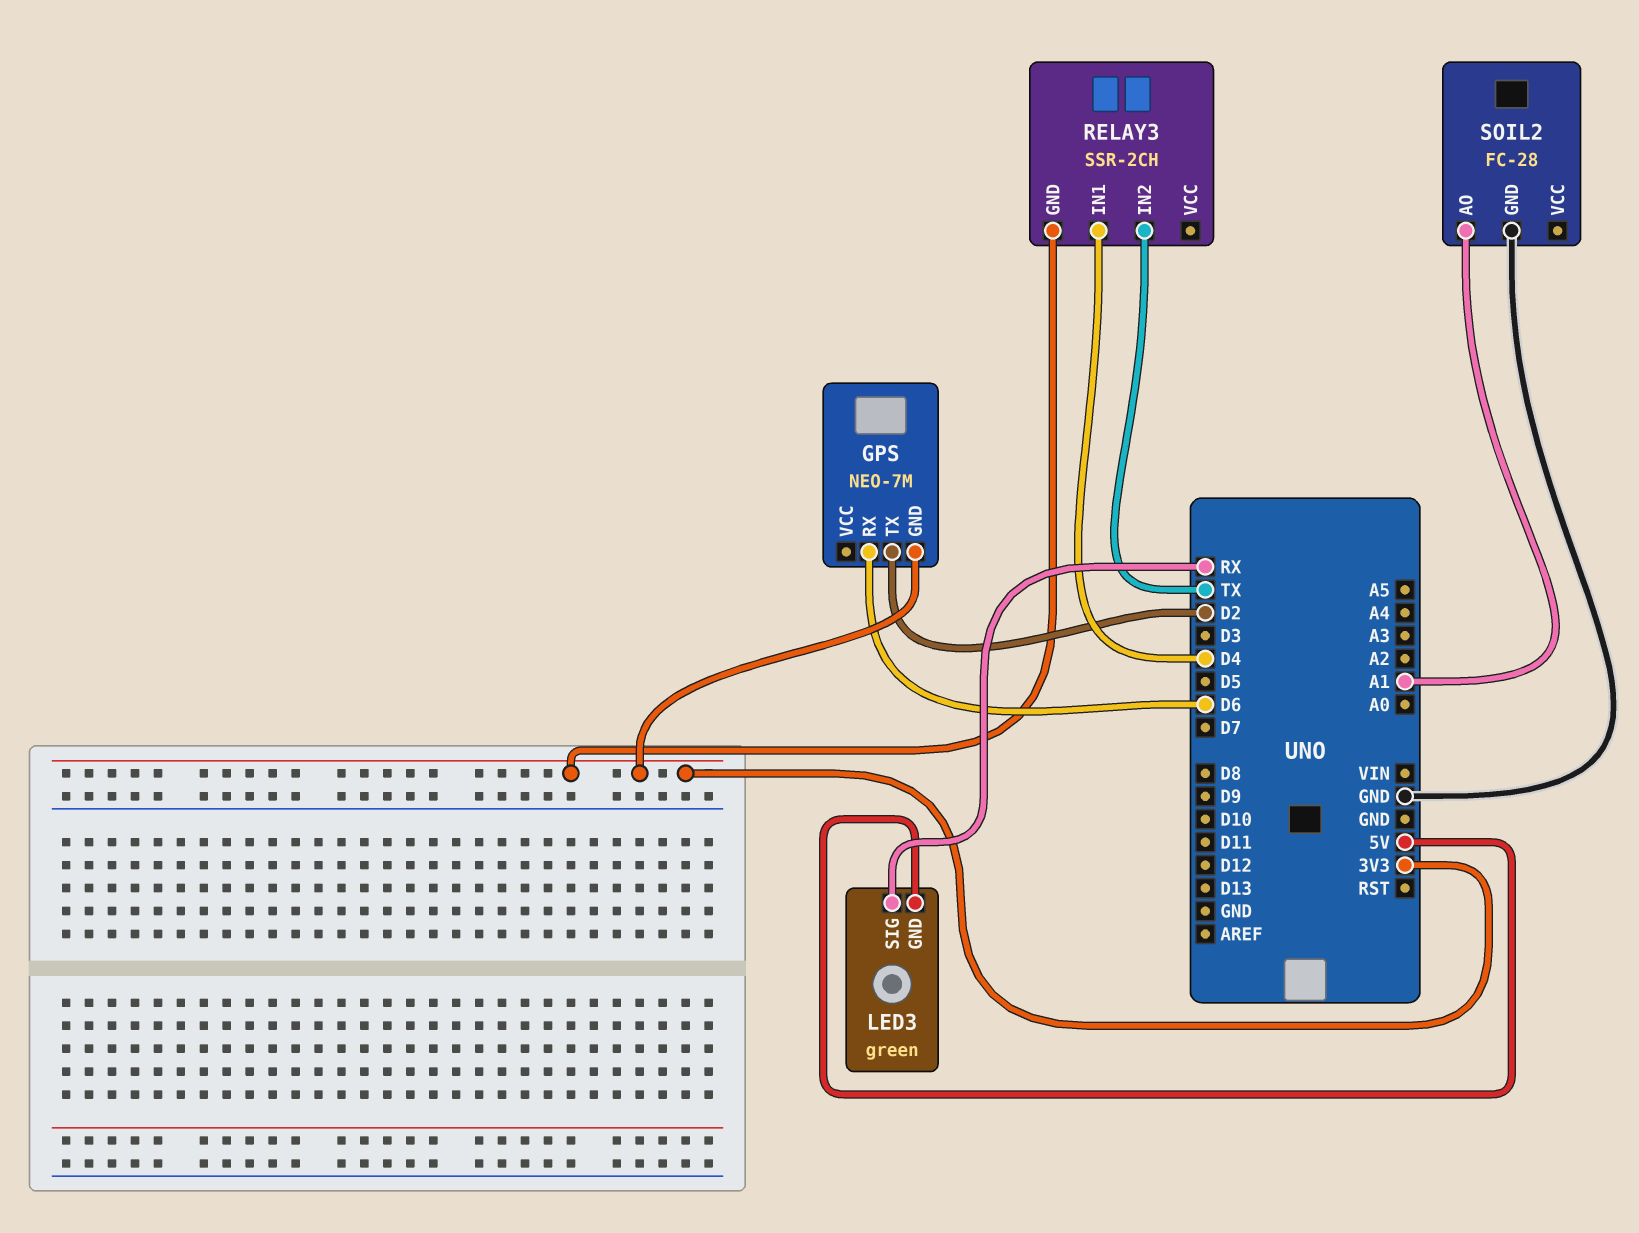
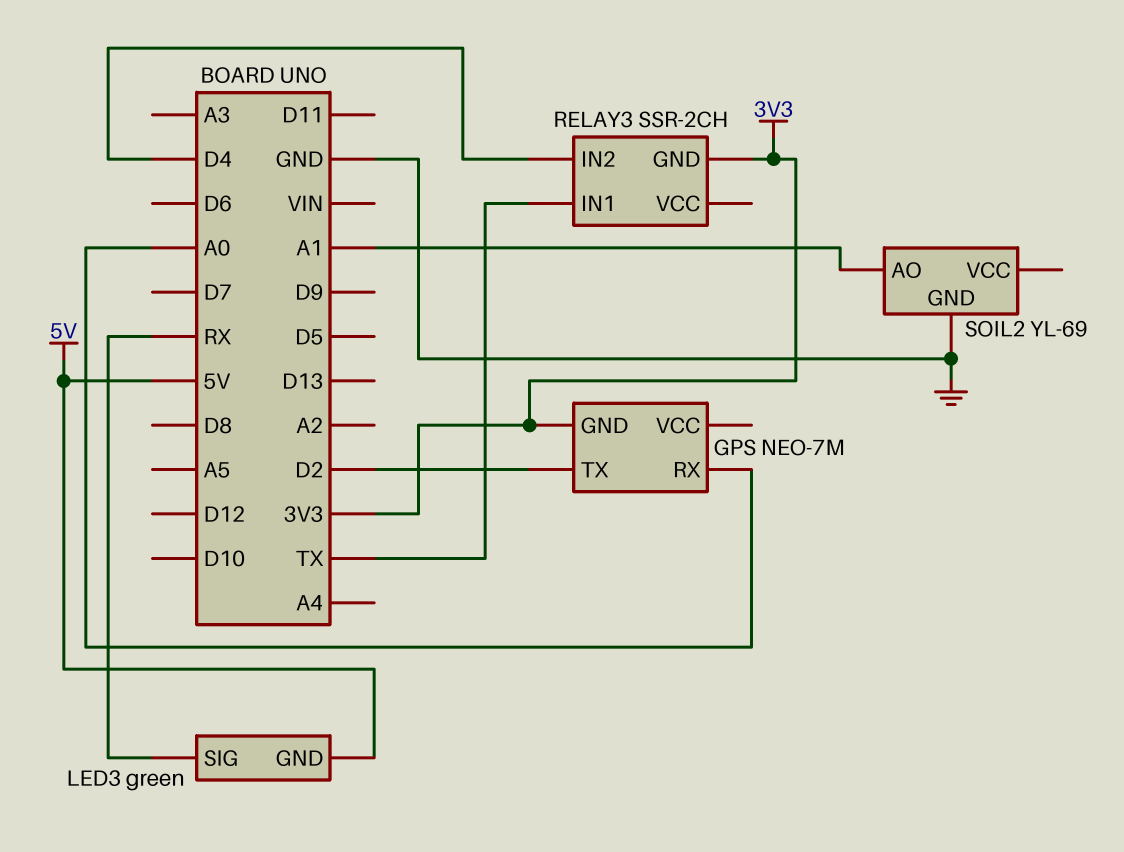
GPS pin RX: D6 -> A0
RELAY3 pin IN1: D4 -> TX
RELAY3 pin IN2: TX -> D4
SOIL2: FC-28 -> YL-69

